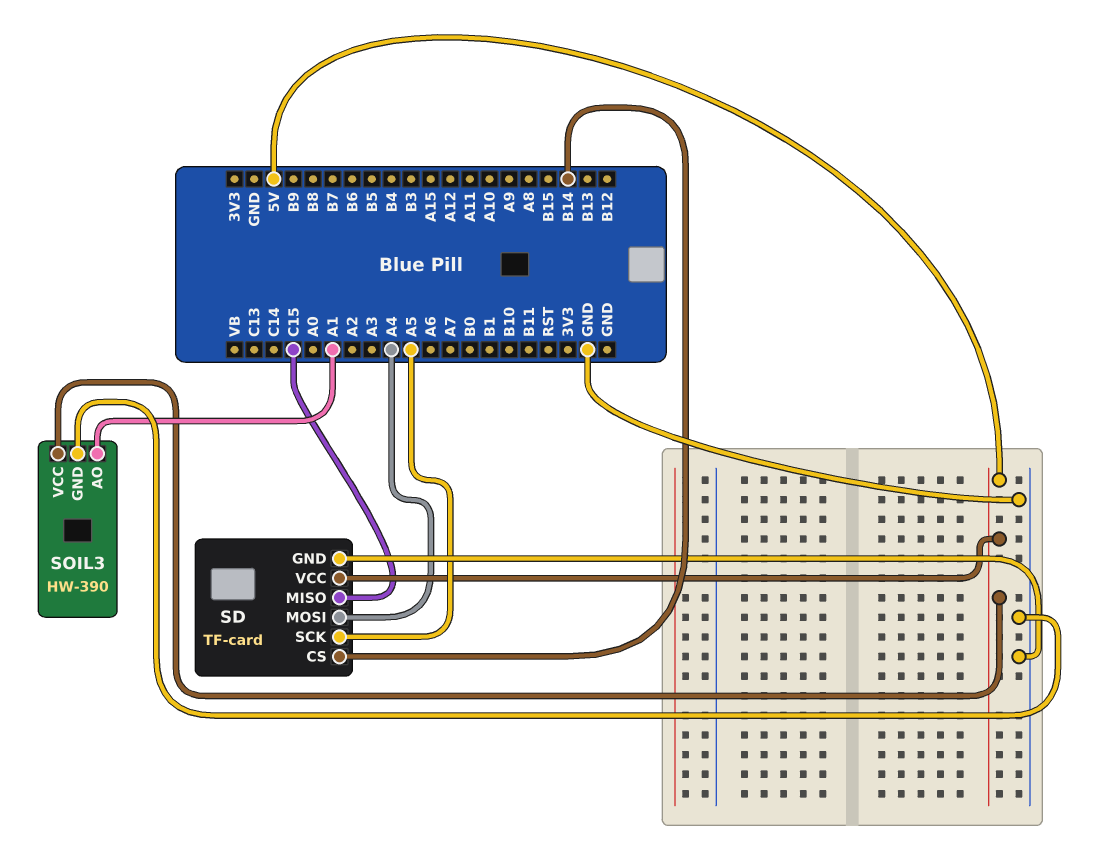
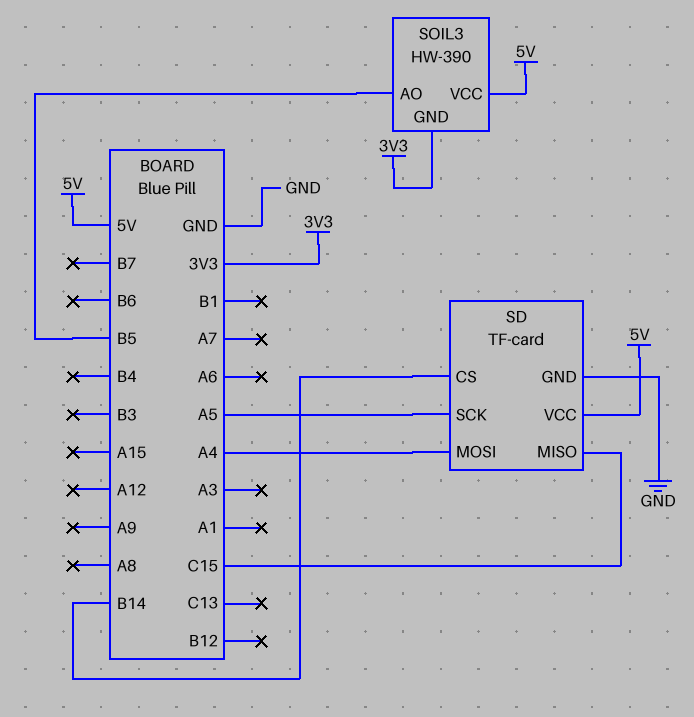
SOIL3 pin AO: A1 -> B5
SOIL3 pin GND: GND -> 3V3

